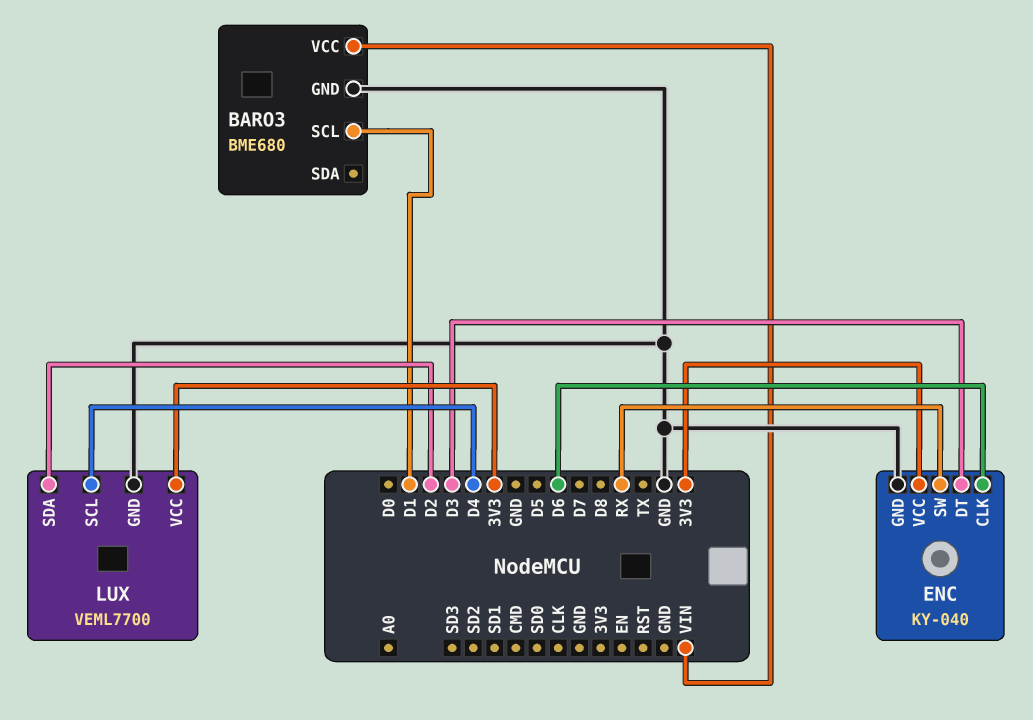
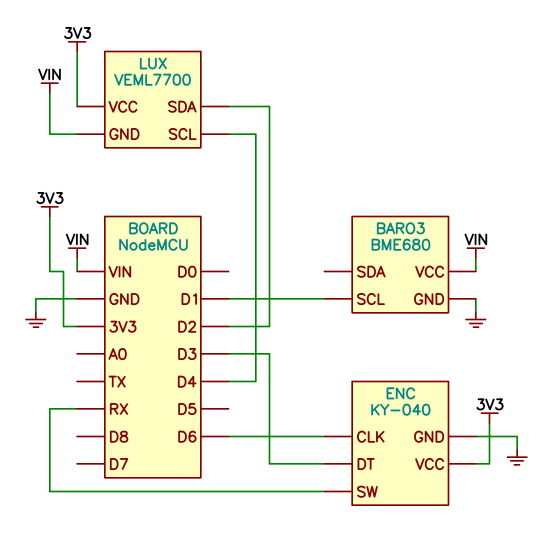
LUX pin GND: GND -> VIN

